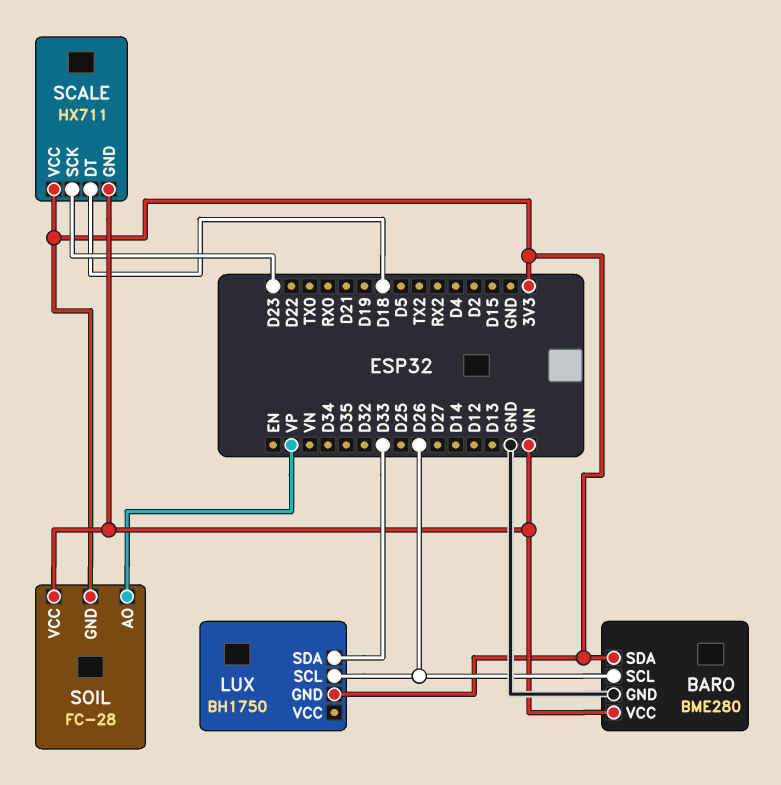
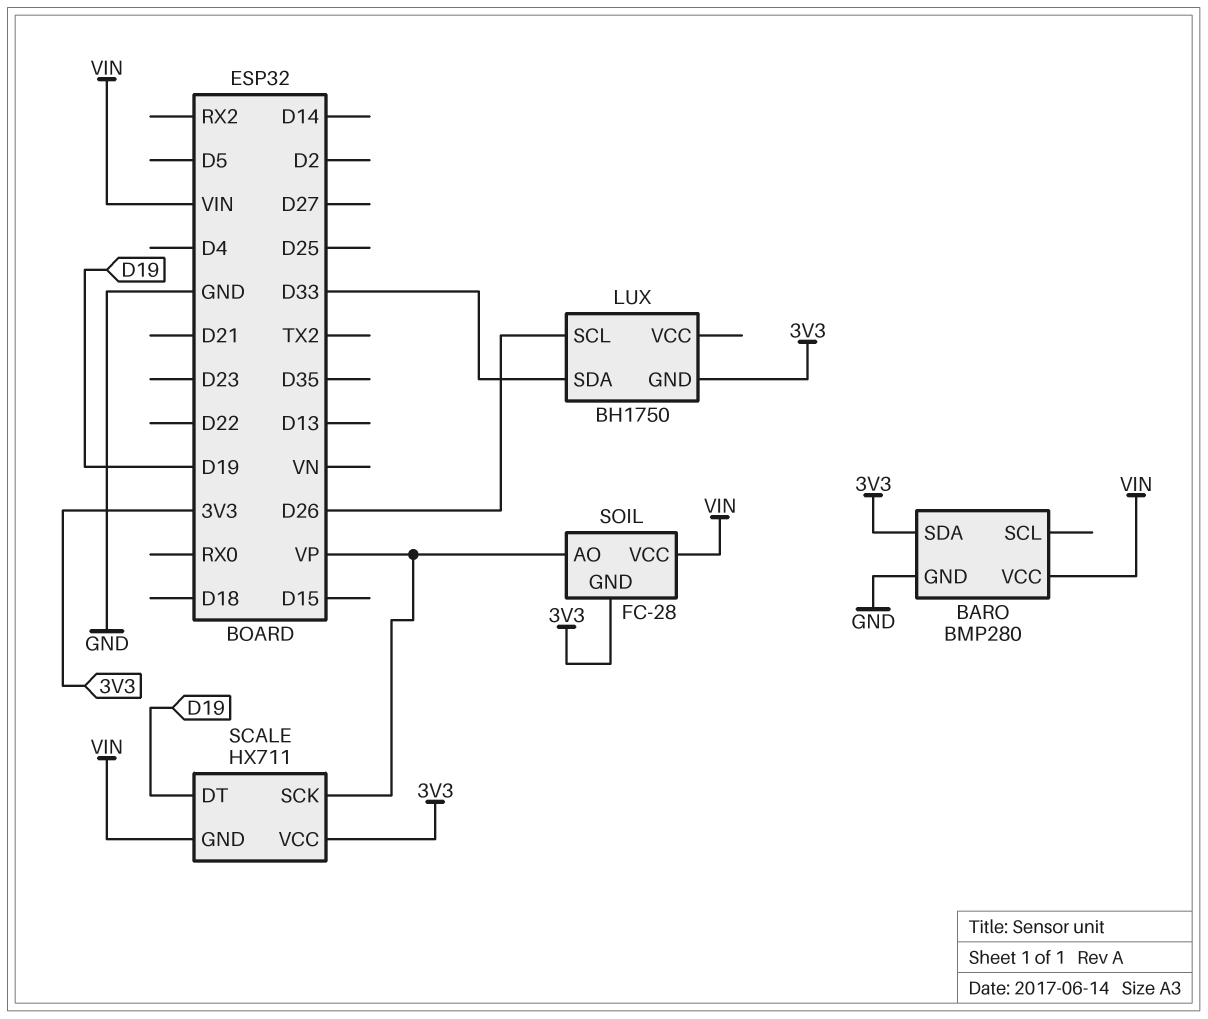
BARO: BME280 -> BMP280
BARO pin SCL: D26 -> none
SCALE pin DT: D18 -> D19
SCALE pin SCK: D23 -> VP

